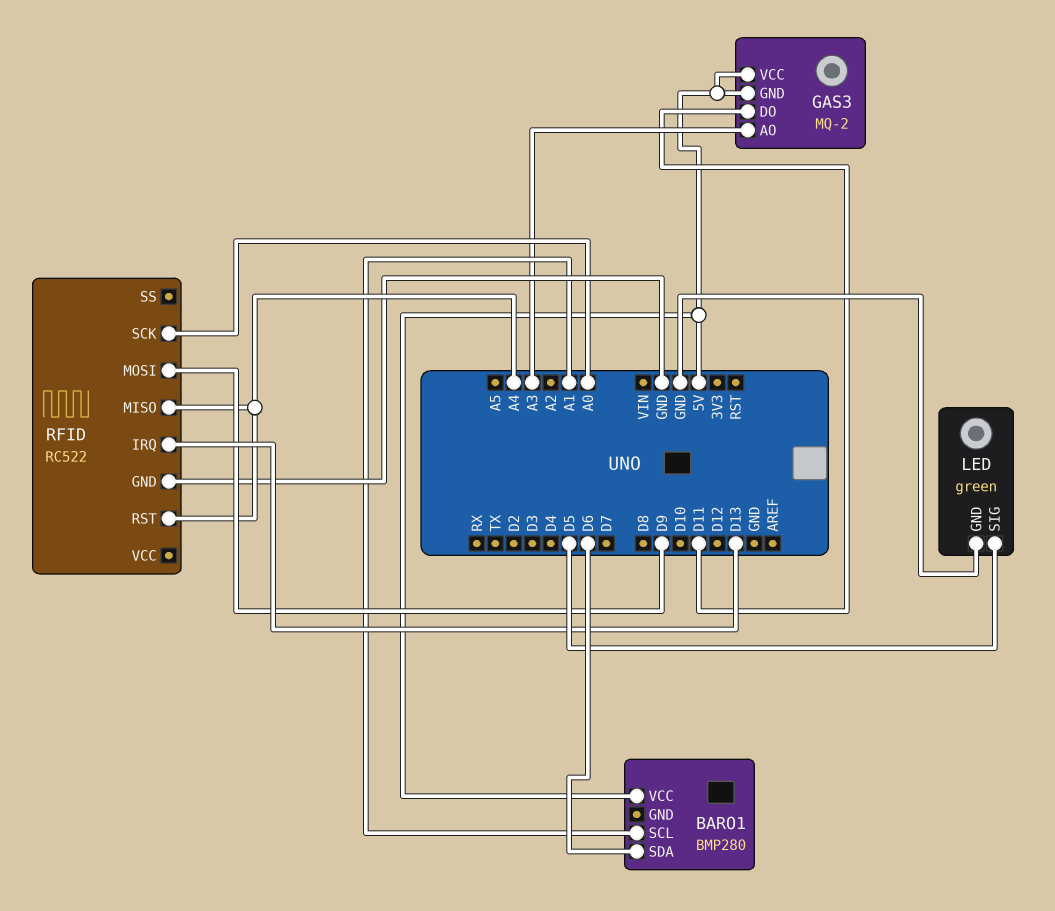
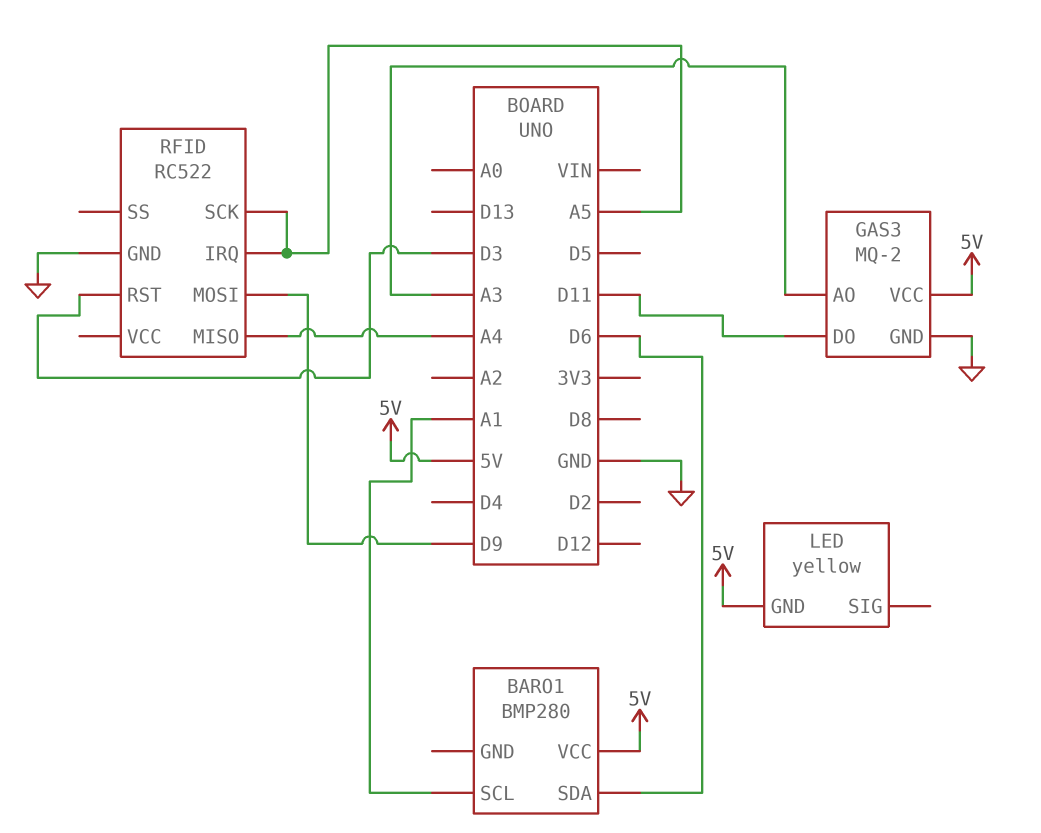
GAS3 pin GND: 5V -> GND
LED: green -> yellow
LED pin GND: GND -> 5V
LED pin SIG: D5 -> none
RFID pin IRQ: D13 -> A5
RFID pin RST: A4 -> D3
RFID pin SCK: A0 -> A5

